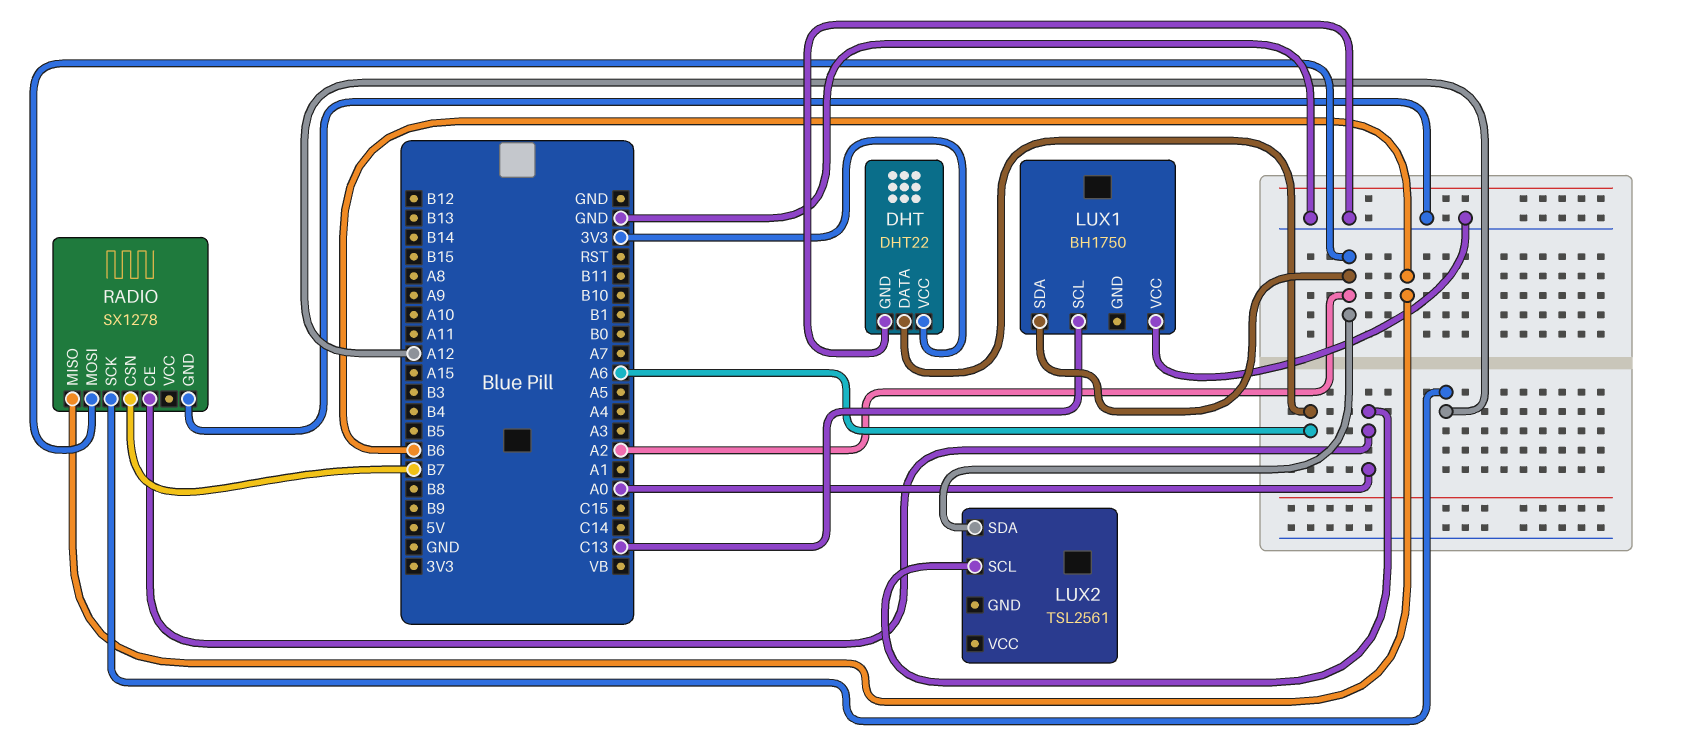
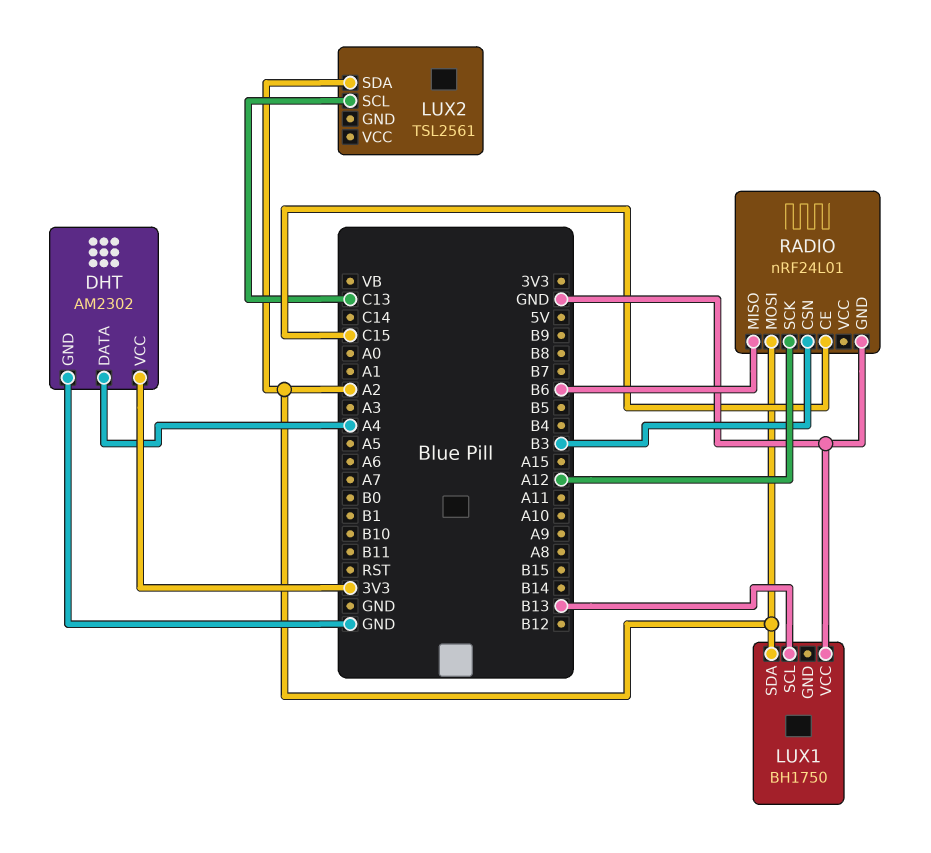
DHT: DHT22 -> AM2302
DHT pin DATA: A6 -> A4
LUX1 pin SCL: C13 -> B13
LUX2 pin SCL: A0 -> C13
RADIO: SX1278 -> nRF24L01
RADIO pin CE: A0 -> C15
RADIO pin CSN: B7 -> B3

